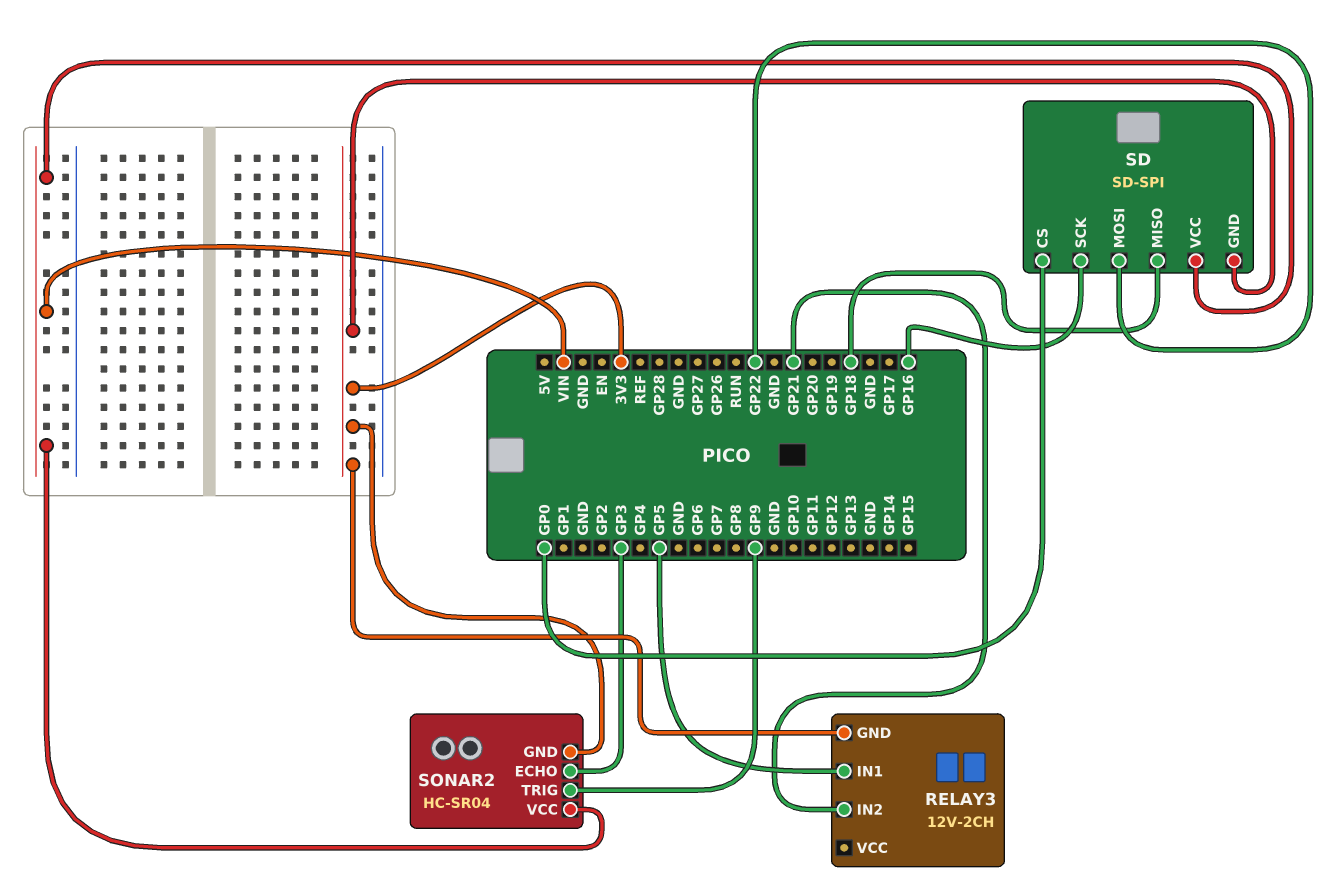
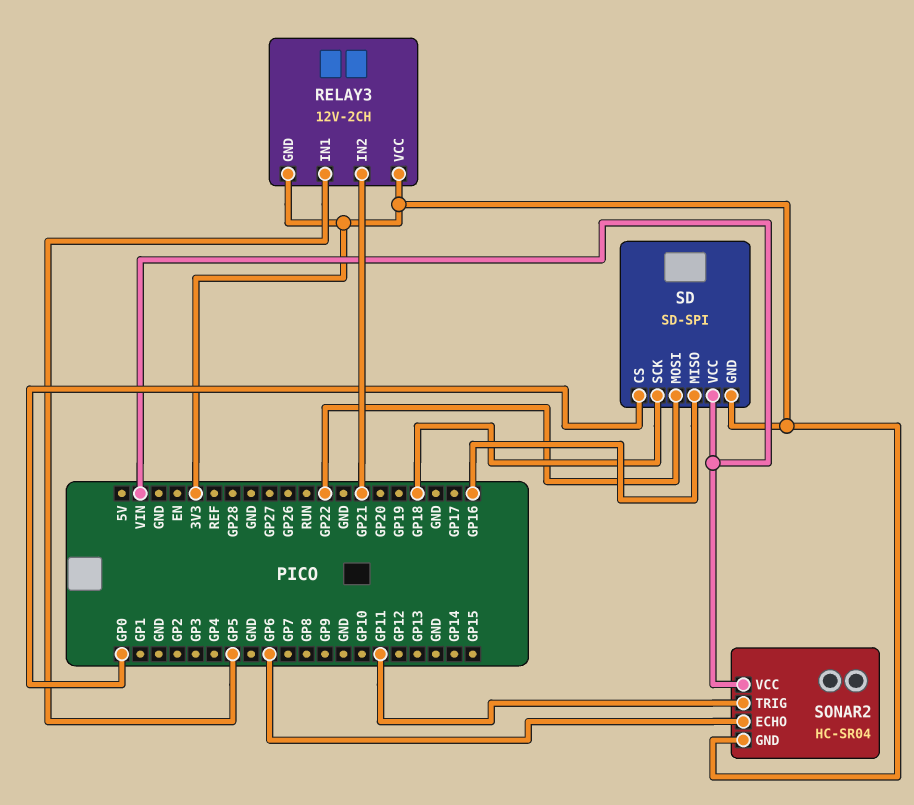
RELAY3 pin VCC: none -> 3V3
SD pin MISO: GP18 -> GP16
SD pin SCK: GP16 -> GP18
SONAR2 pin ECHO: GP3 -> GP6
SONAR2 pin TRIG: GP9 -> GP11

